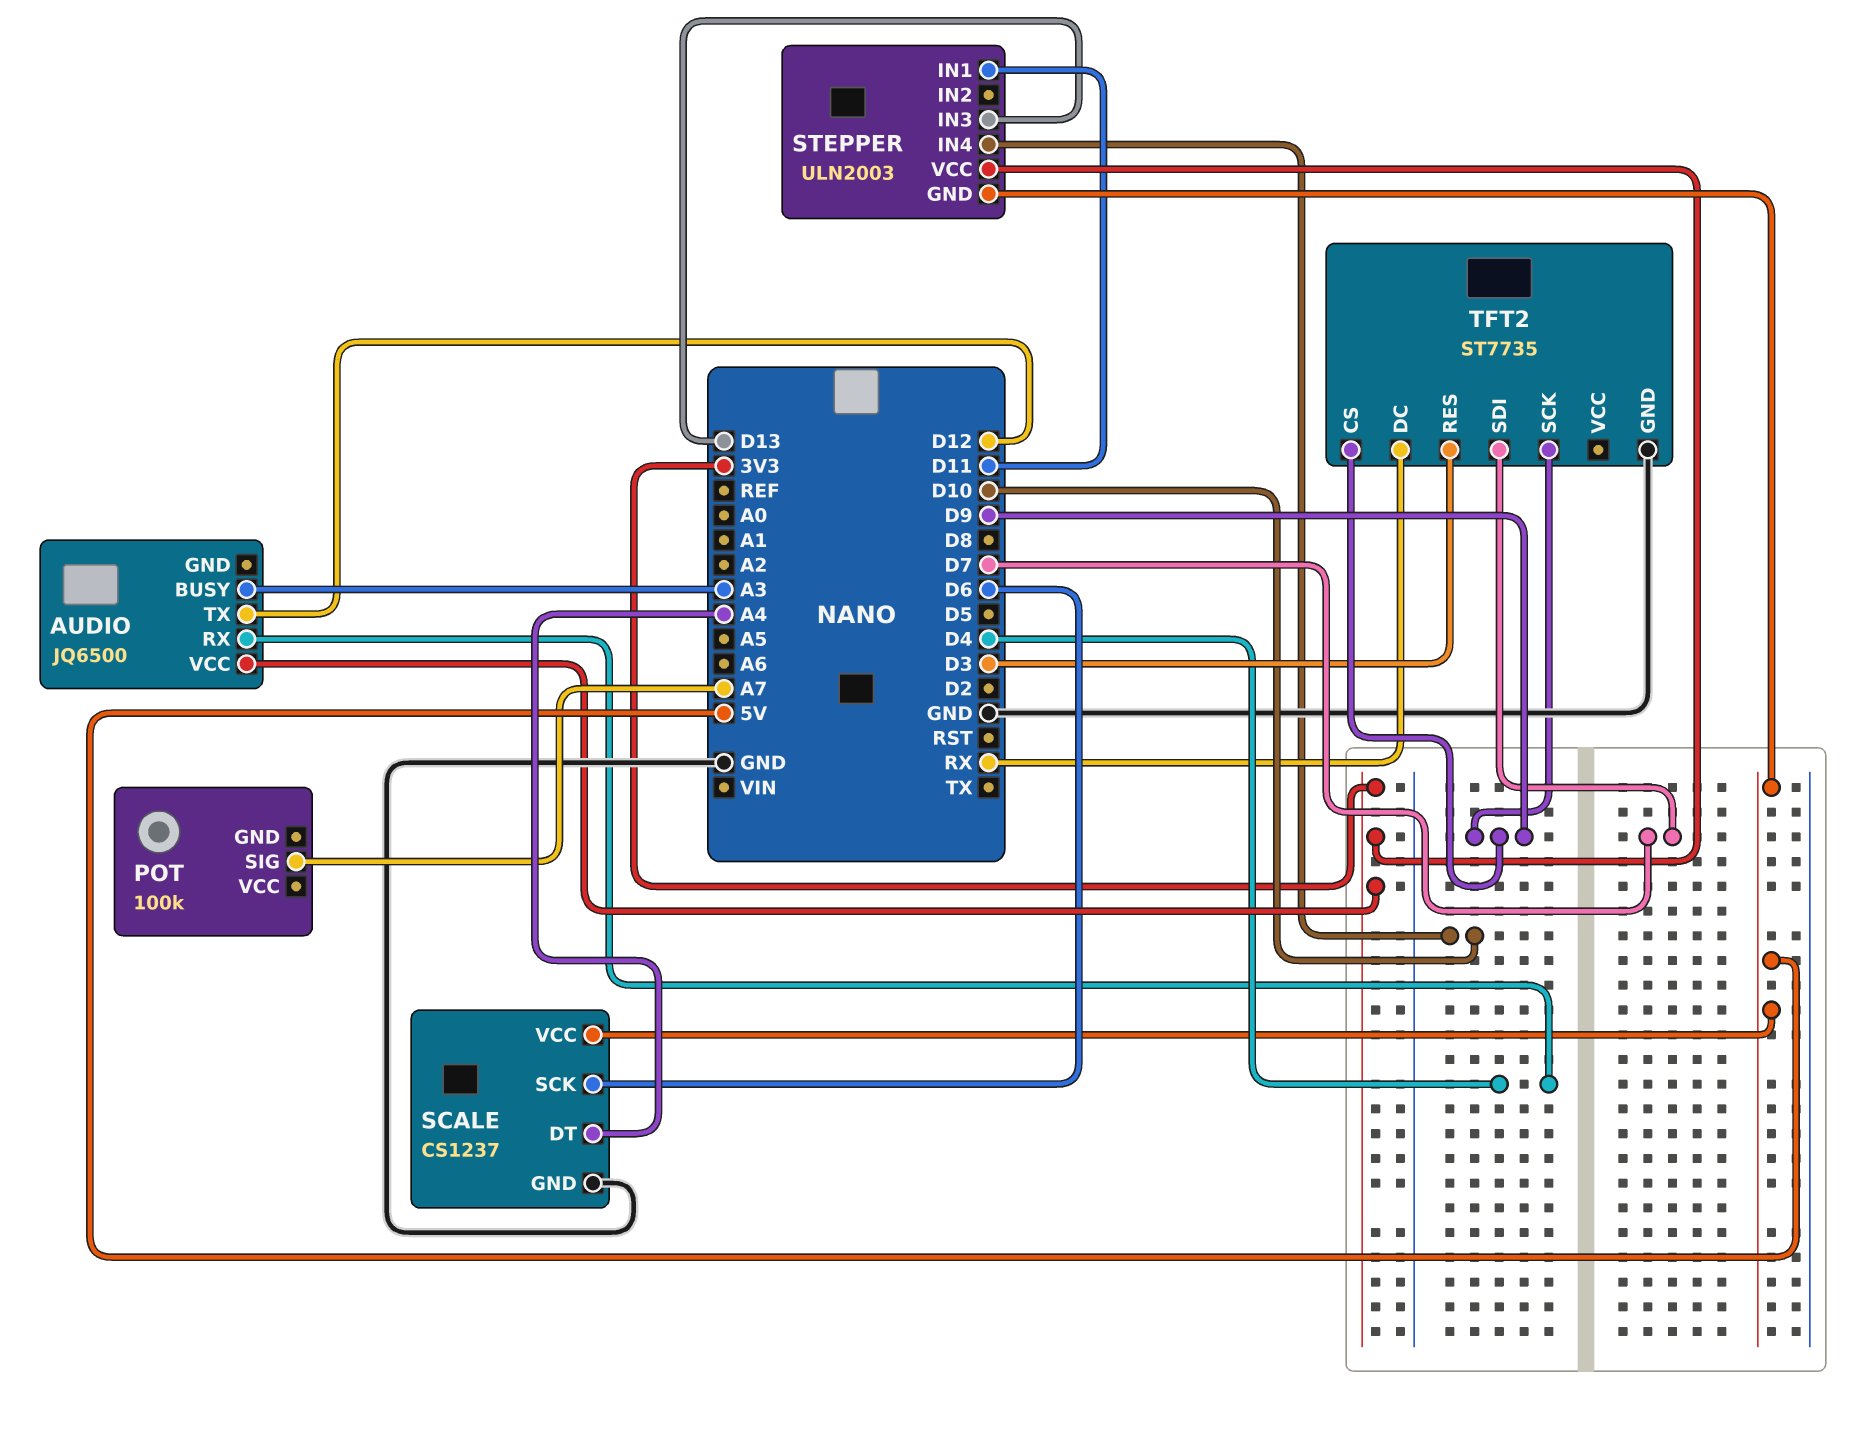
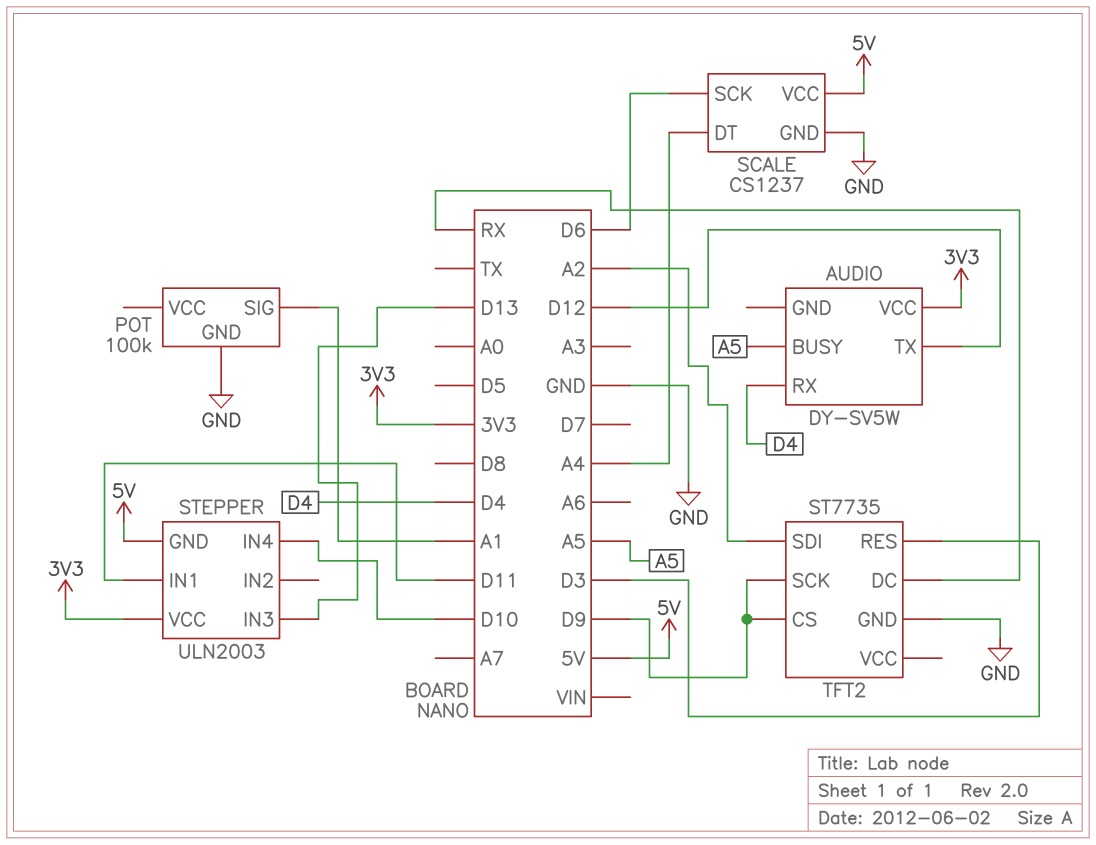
AUDIO: JQ6500 -> DY-SV5W
AUDIO pin BUSY: A3 -> A5
POT pin GND: none -> GND
POT pin SIG: A7 -> A1
TFT2 pin SDI: D7 -> A2

